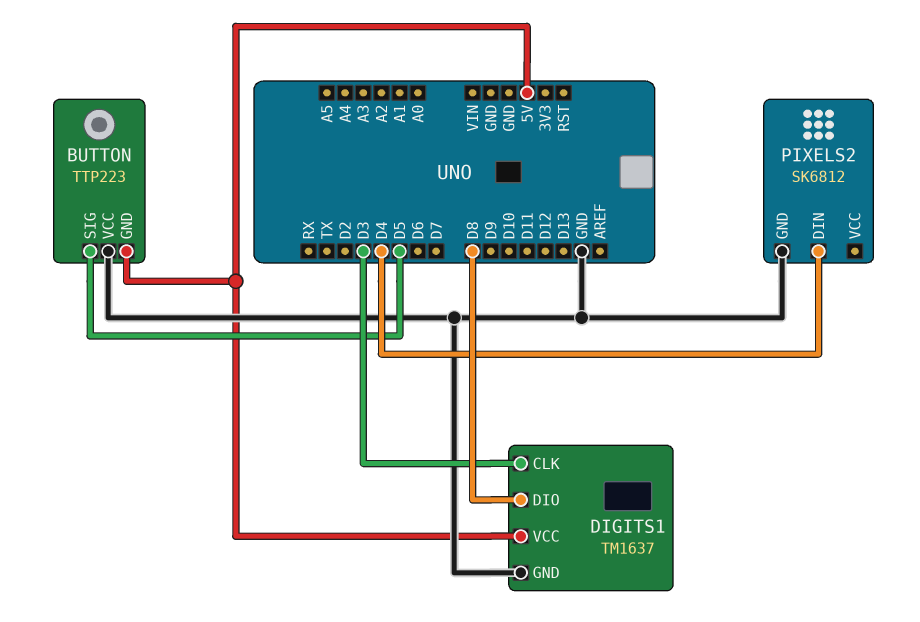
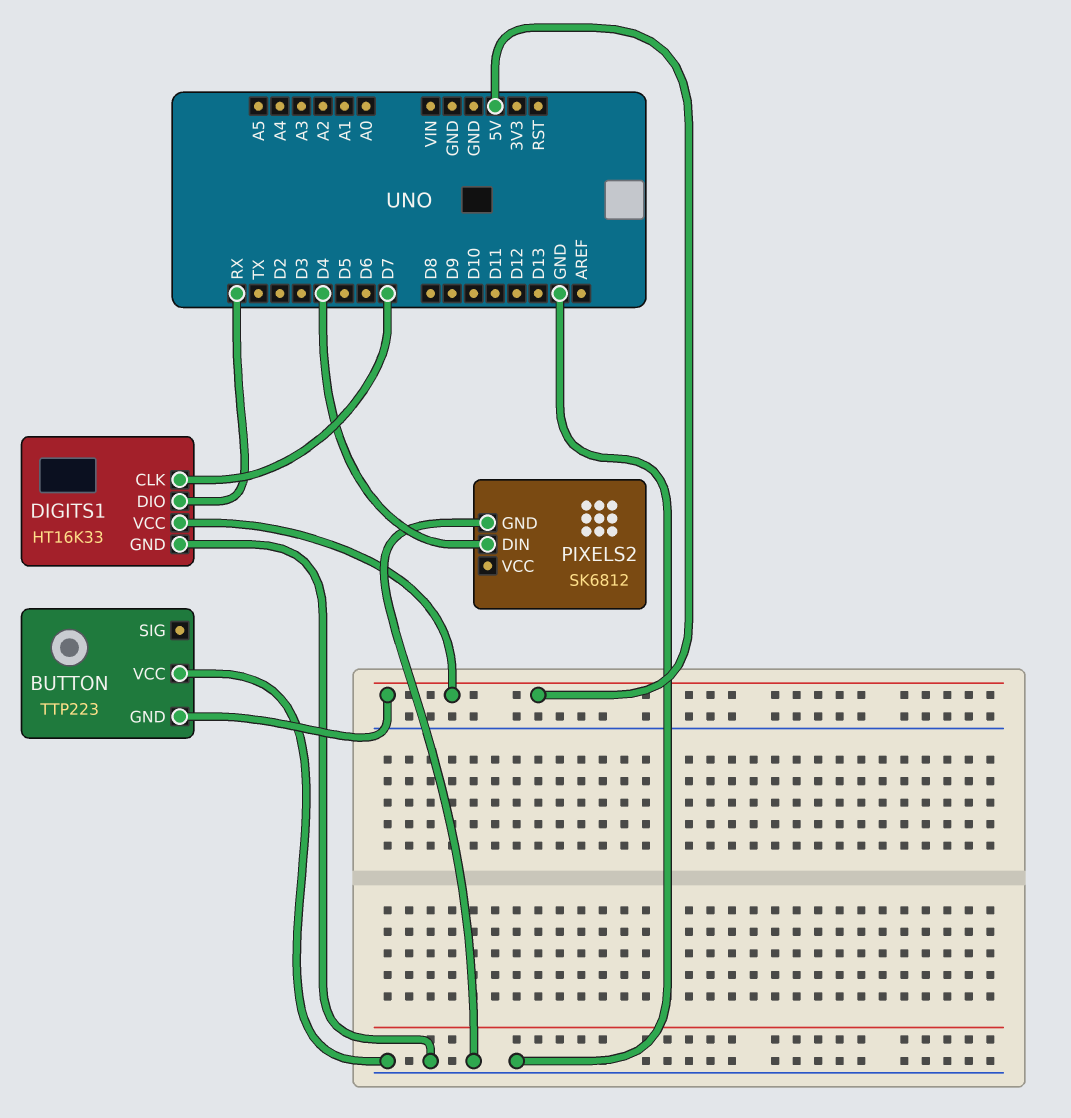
BUTTON pin SIG: D5 -> none
DIGITS1: TM1637 -> HT16K33
DIGITS1 pin CLK: D3 -> D7
DIGITS1 pin DIO: D8 -> RX

